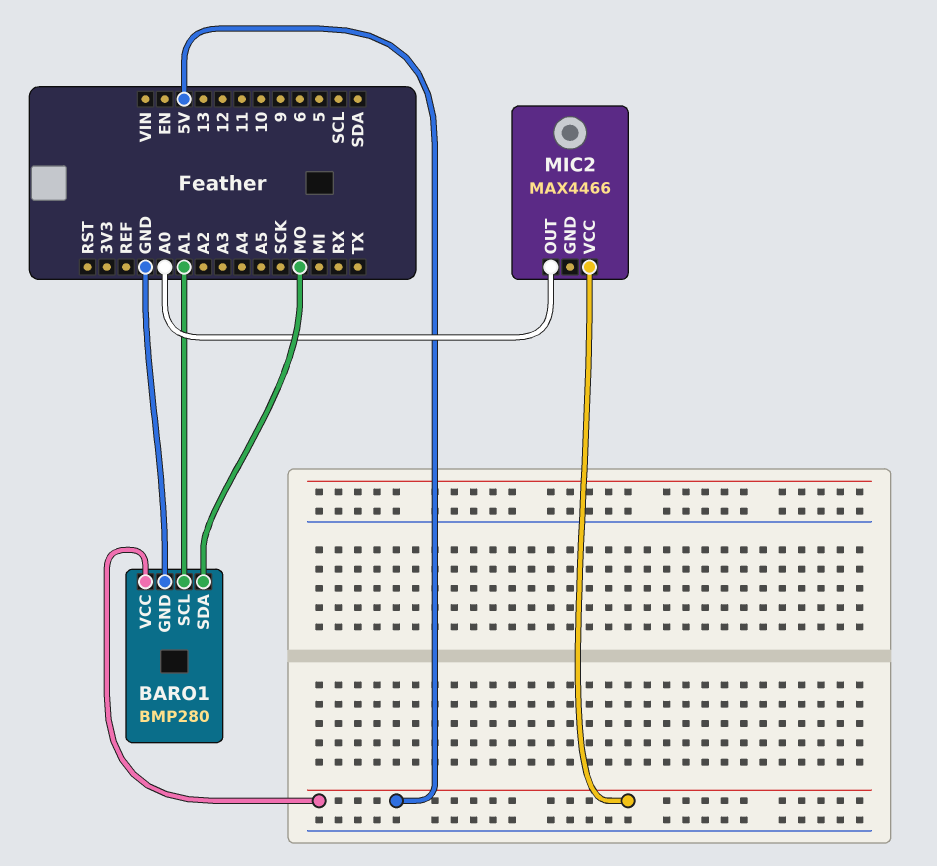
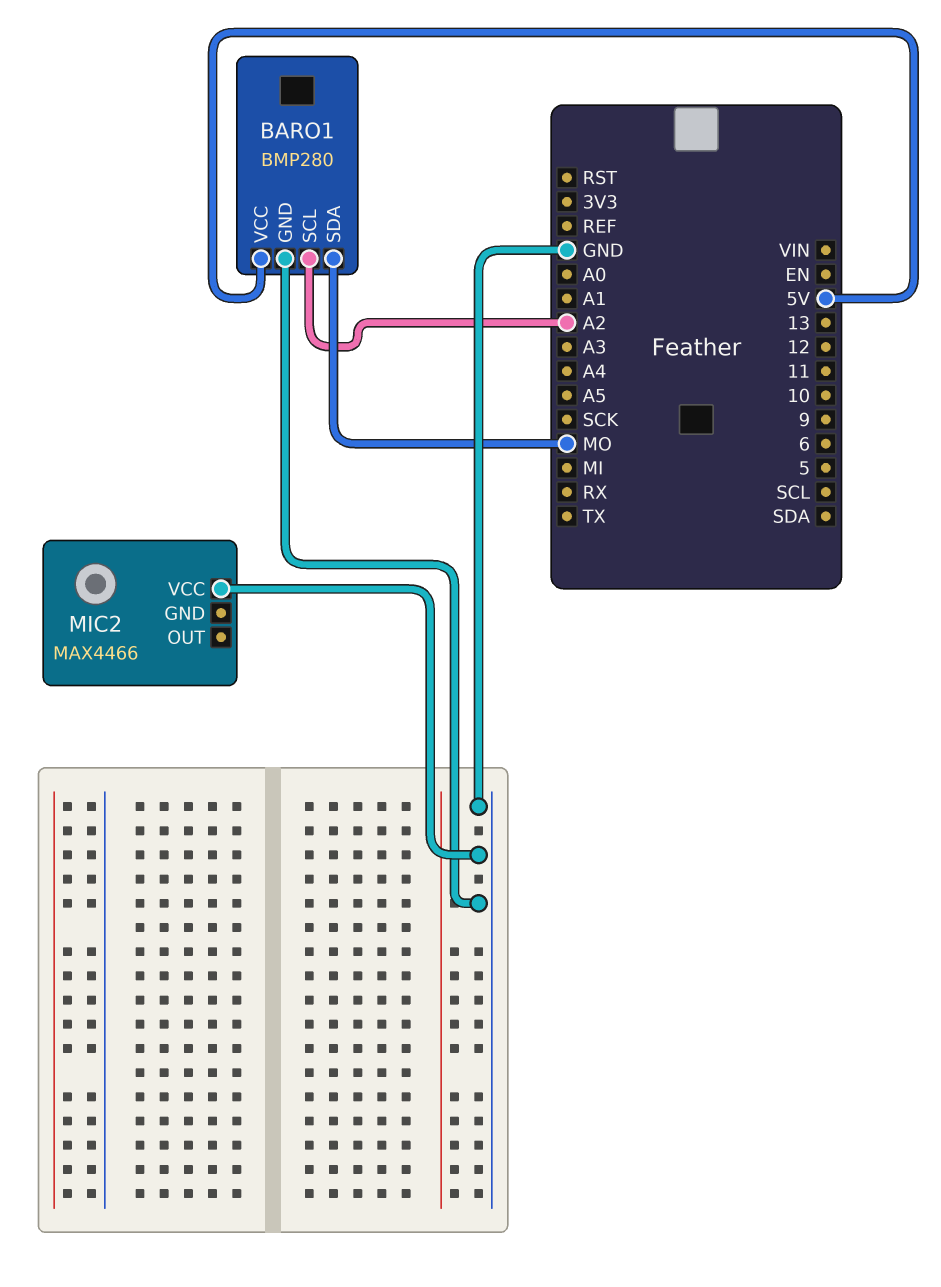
BARO1 pin SCL: A1 -> A2
MIC2 pin OUT: A0 -> none
MIC2 pin VCC: 5V -> GND

